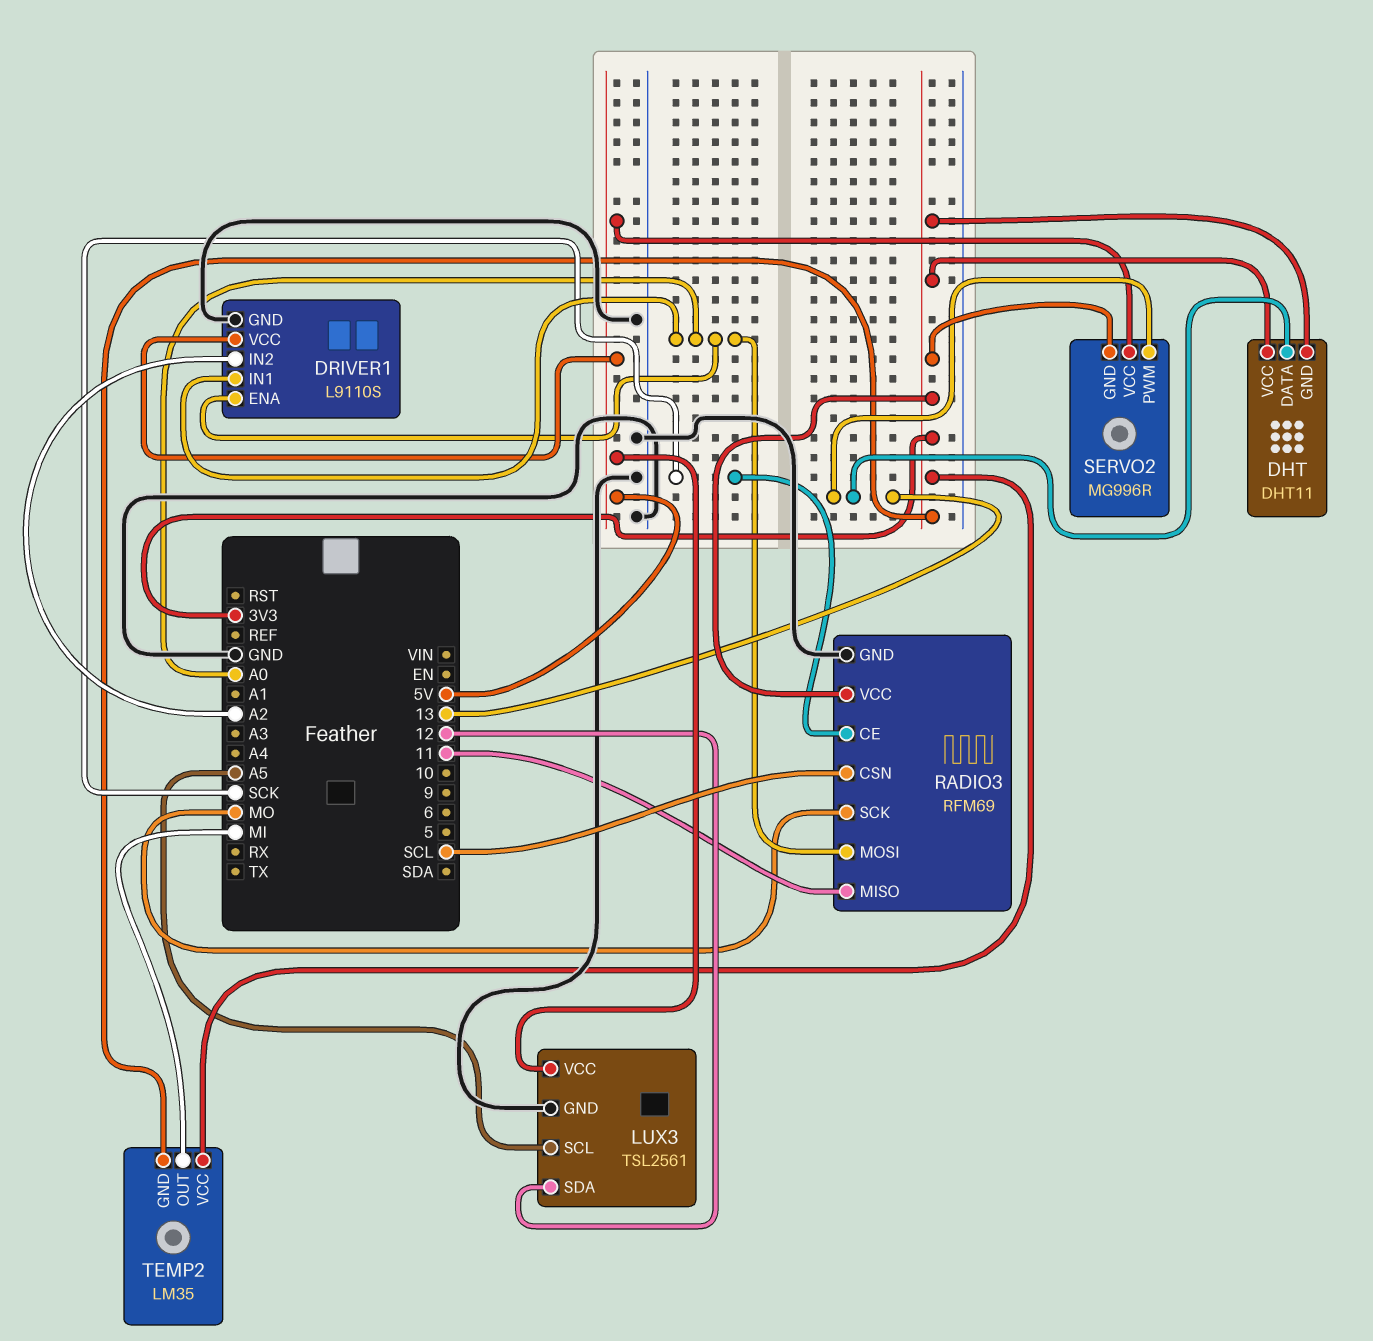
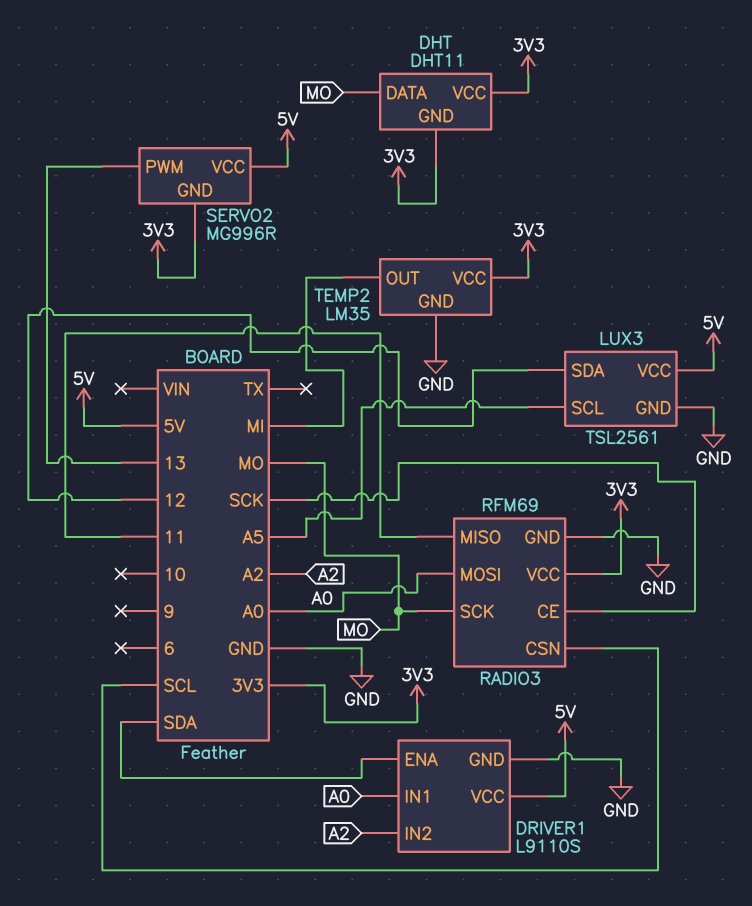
DHT pin DATA: 13 -> MO
DRIVER1 pin ENA: A0 -> SDA
TEMP2 pin GND: 3V3 -> GND

